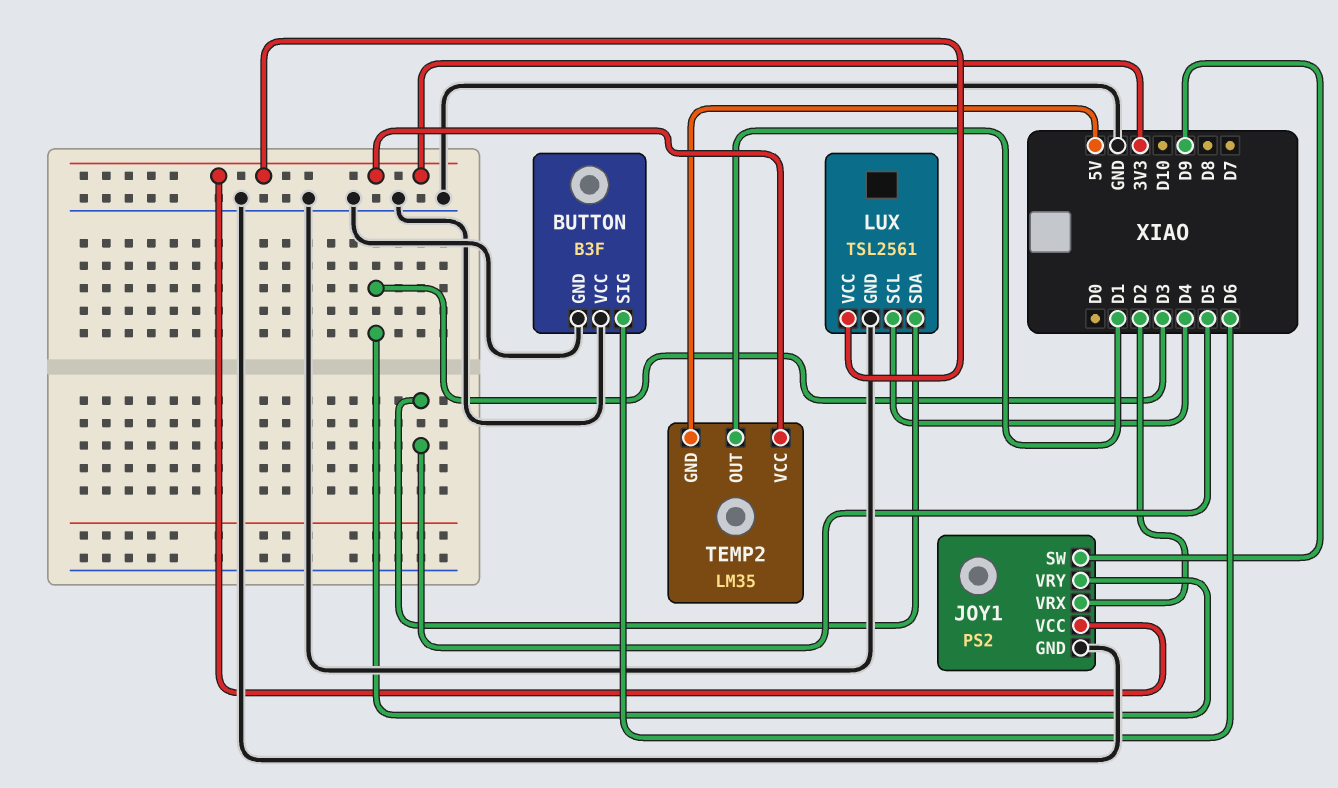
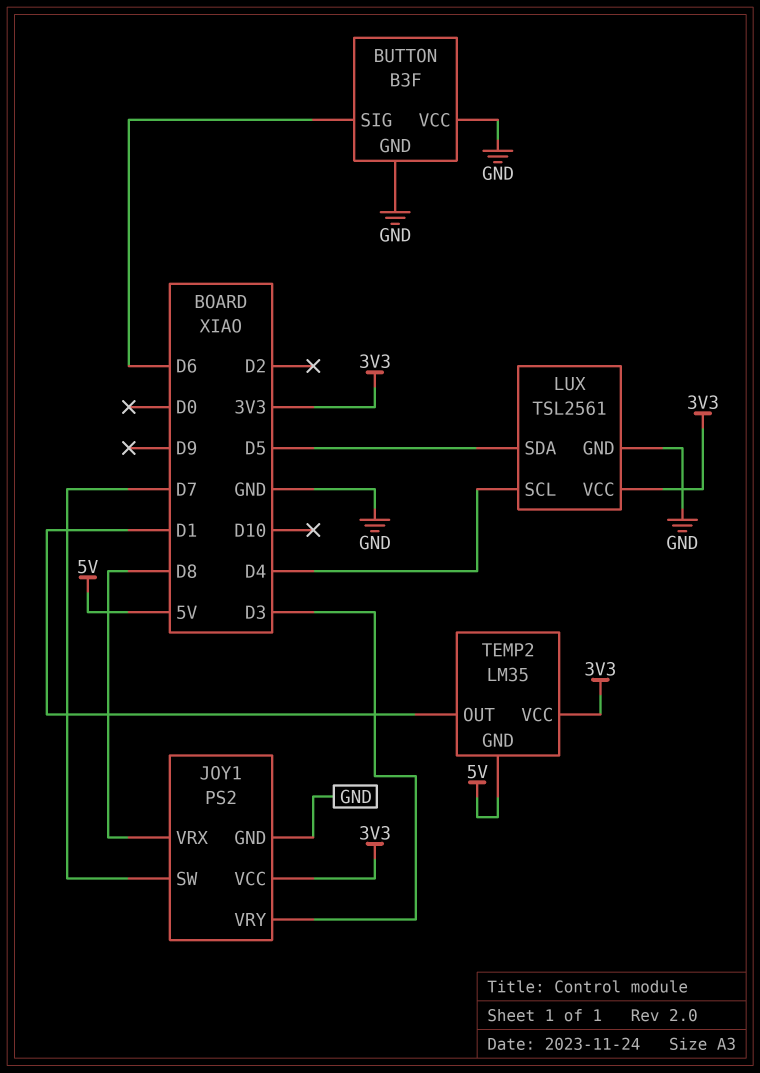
JOY1 pin SW: D9 -> D7
JOY1 pin VRX: D2 -> D8

